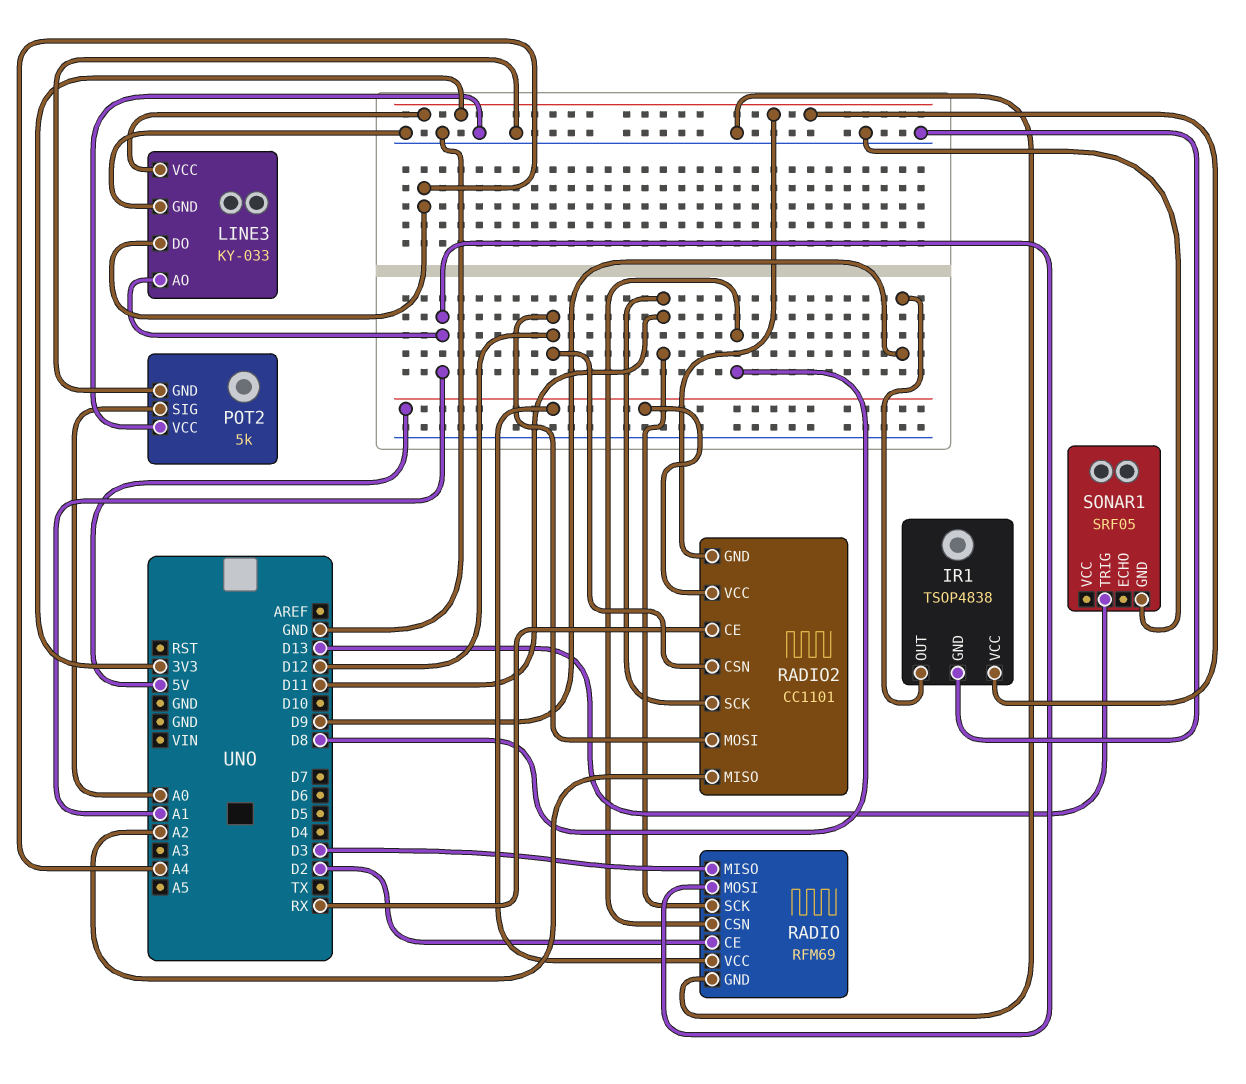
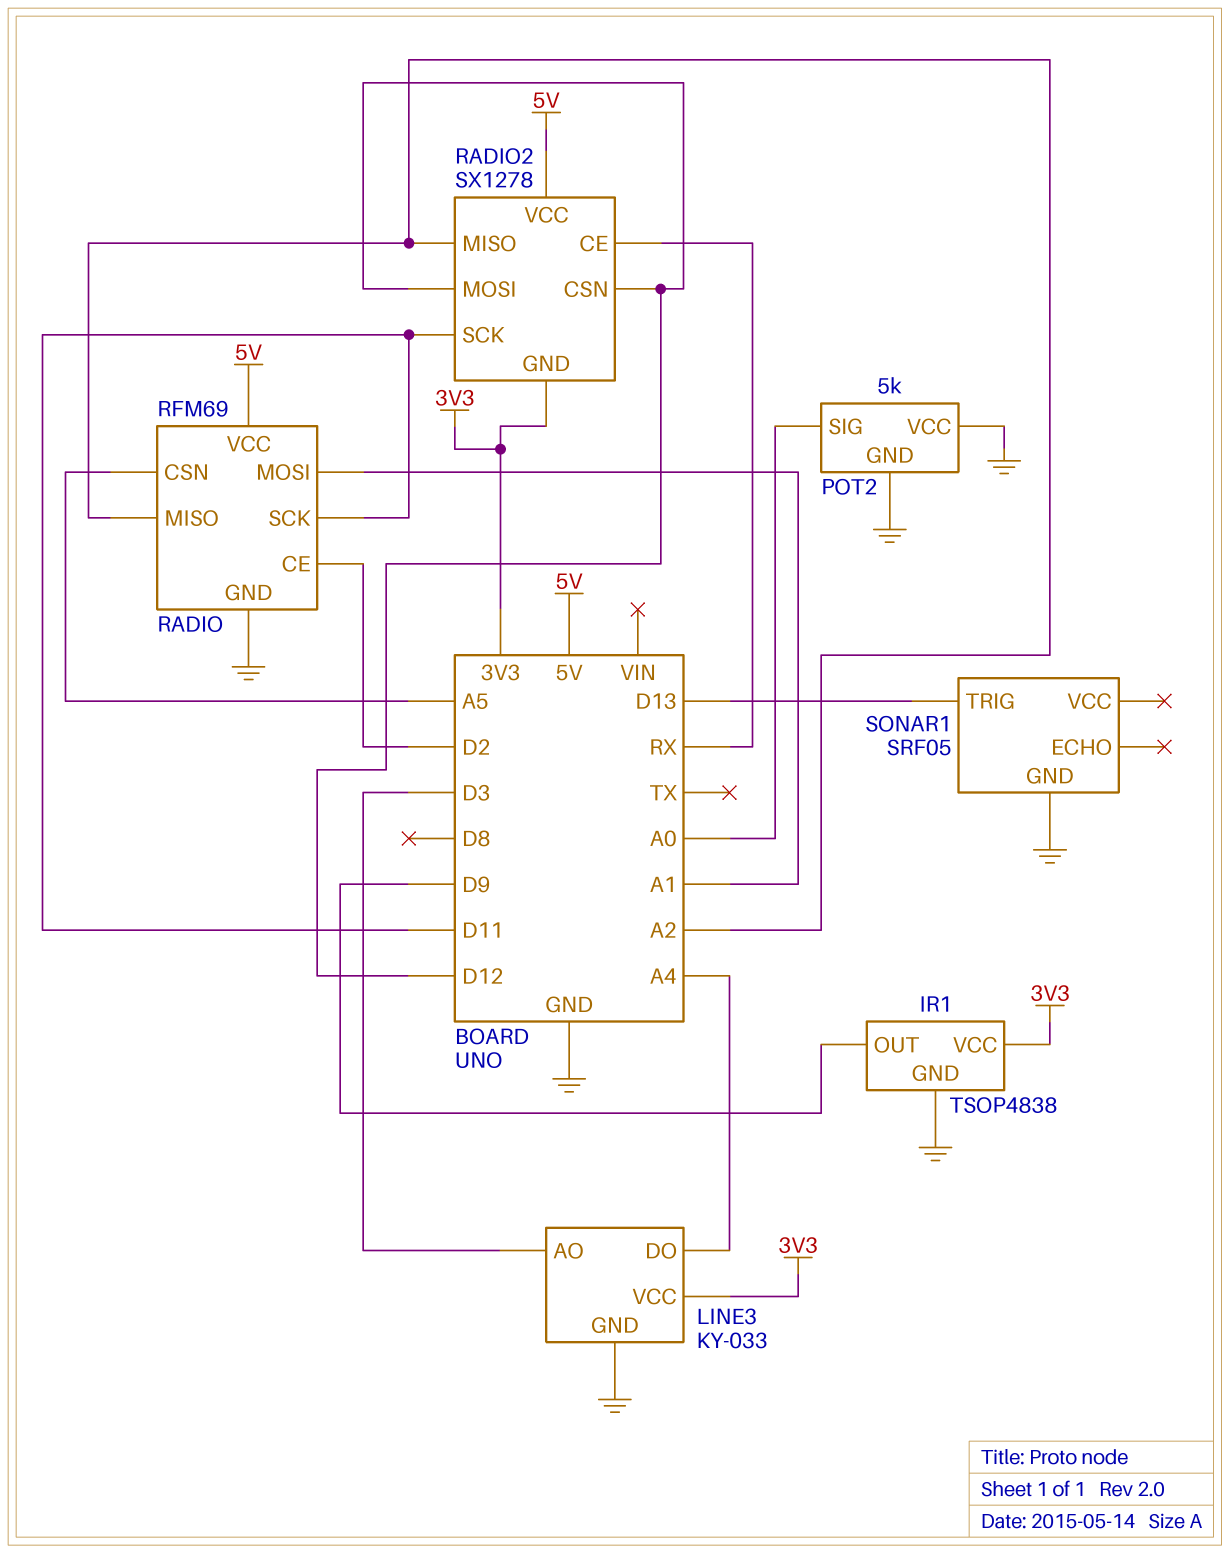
LINE3 pin AO: A1 -> D3
RADIO pin CSN: D8 -> A5
RADIO pin MISO: D3 -> A2
RADIO2: CC1101 -> SX1278

